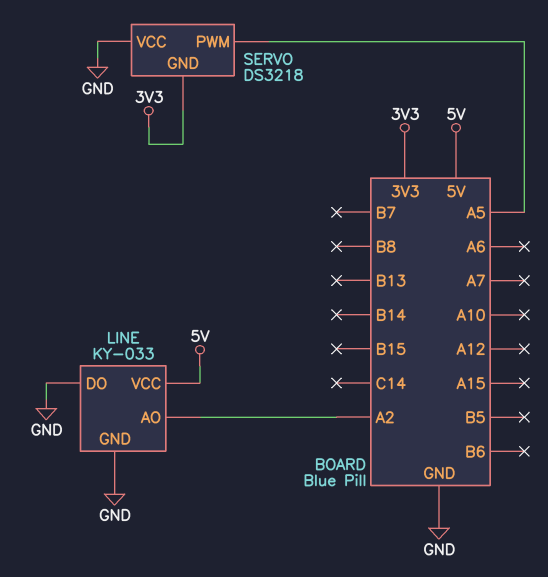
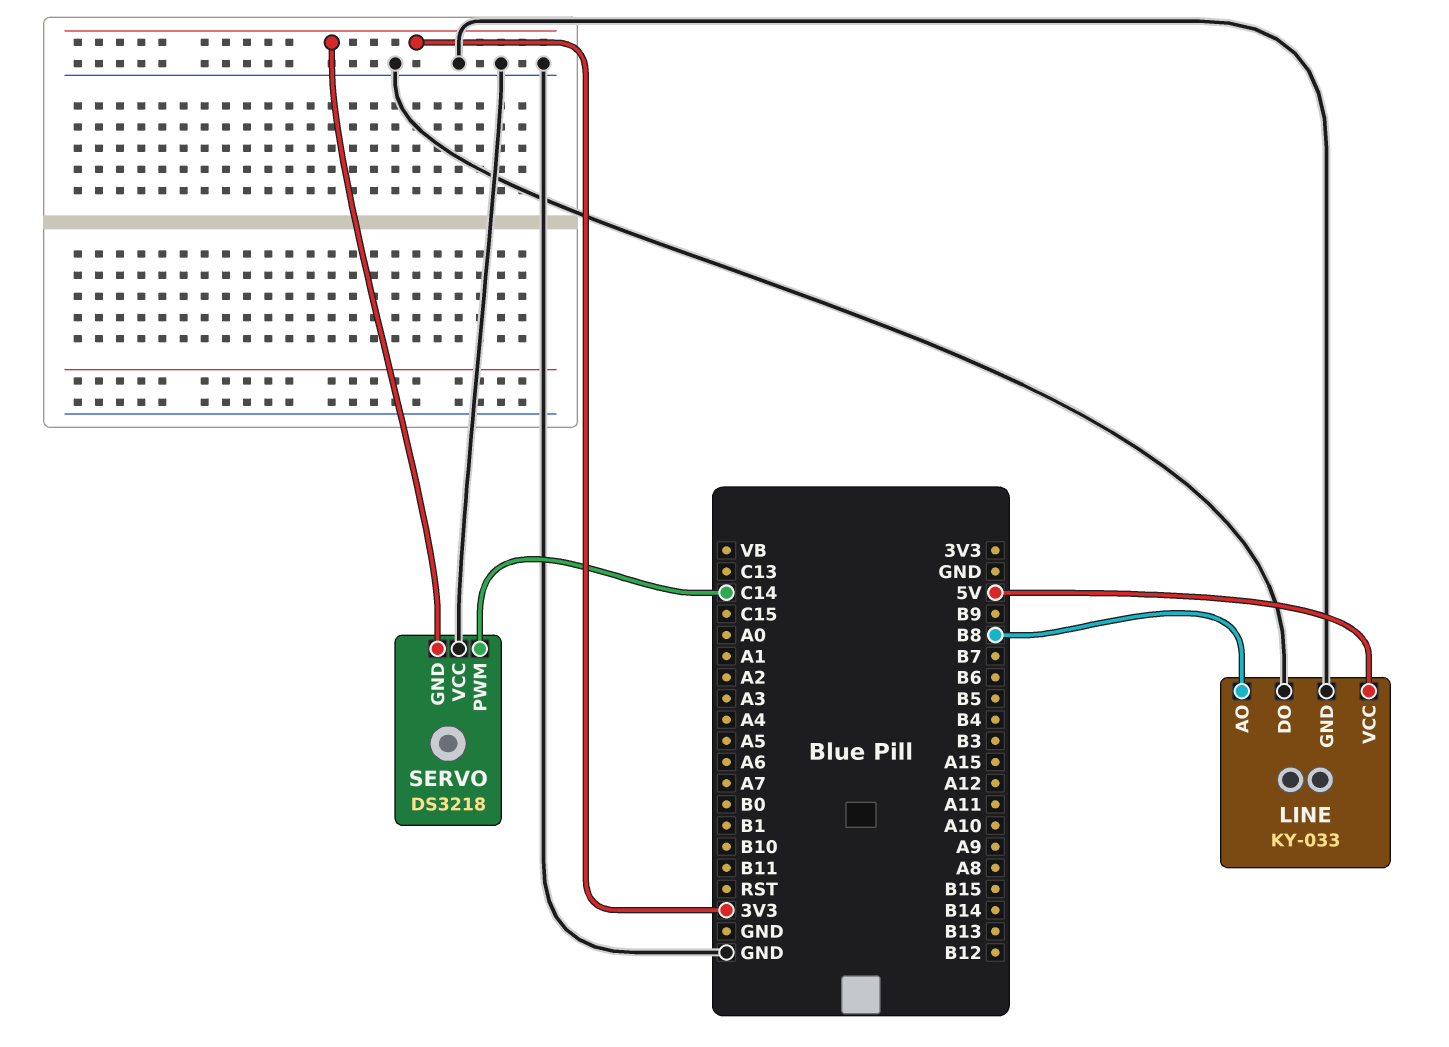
LINE pin AO: A2 -> B8
SERVO pin PWM: A5 -> C14

